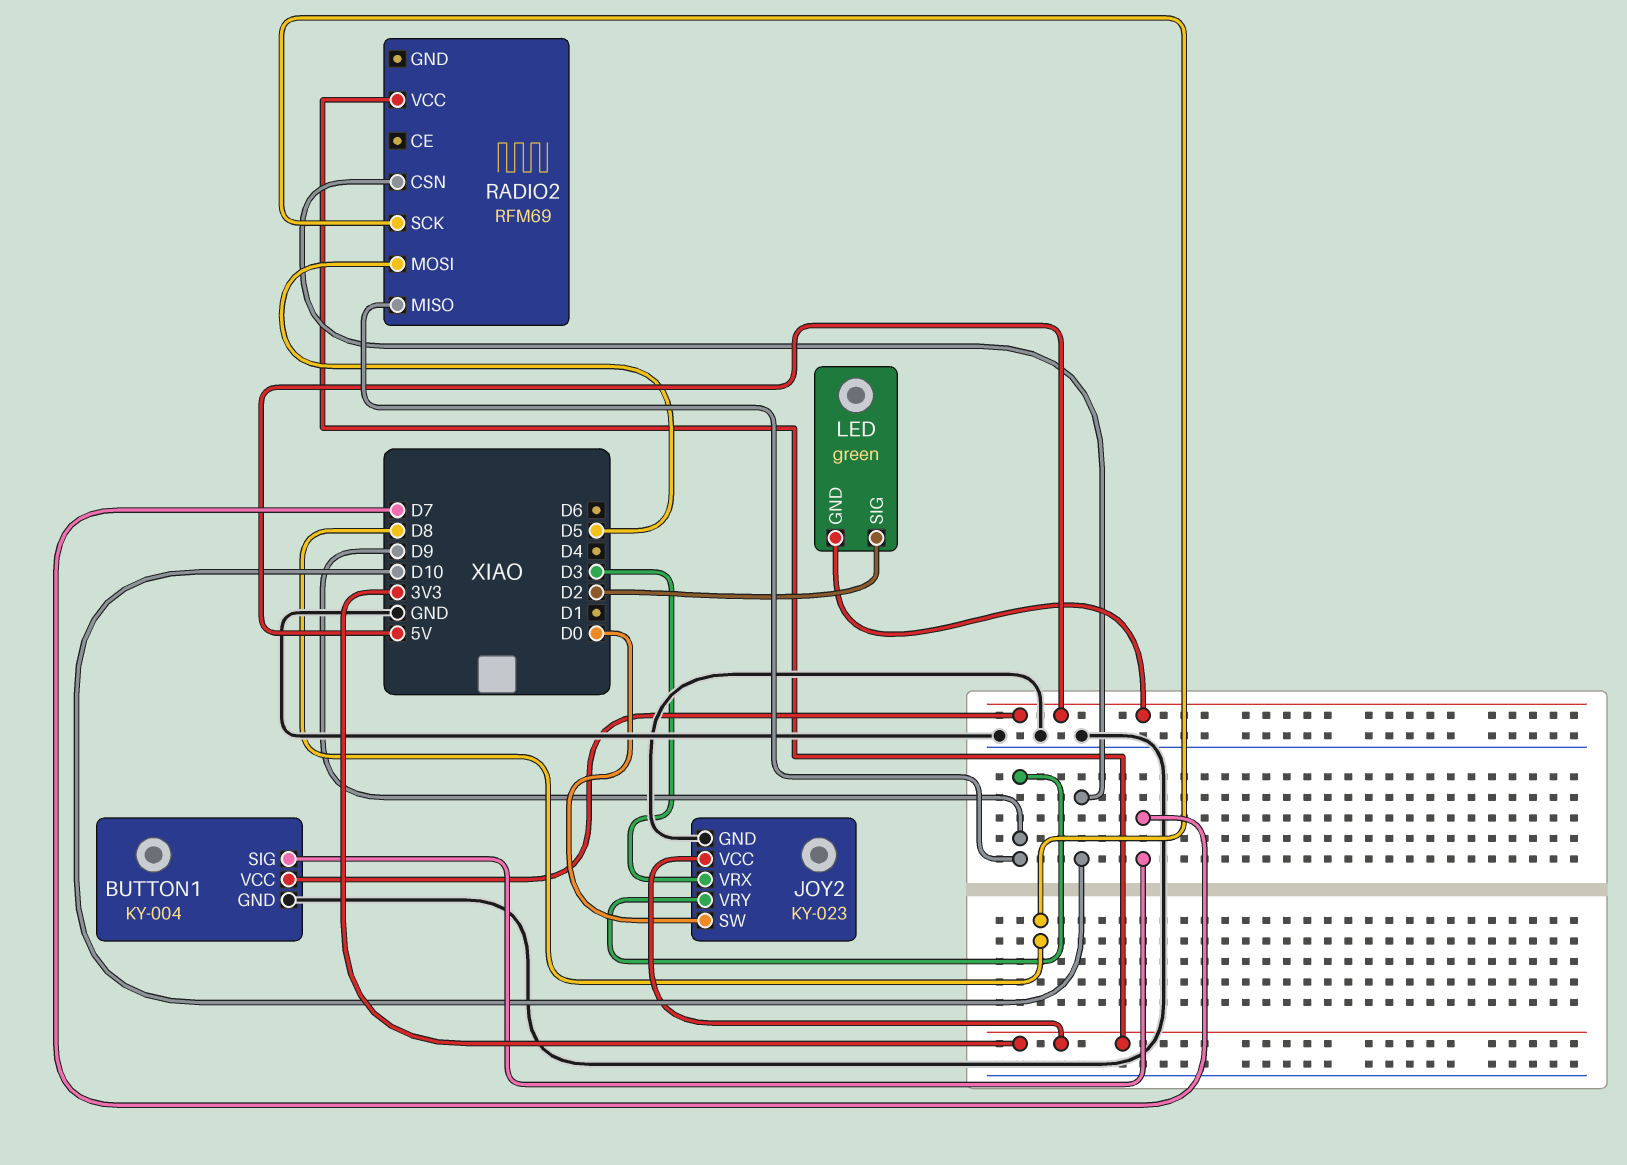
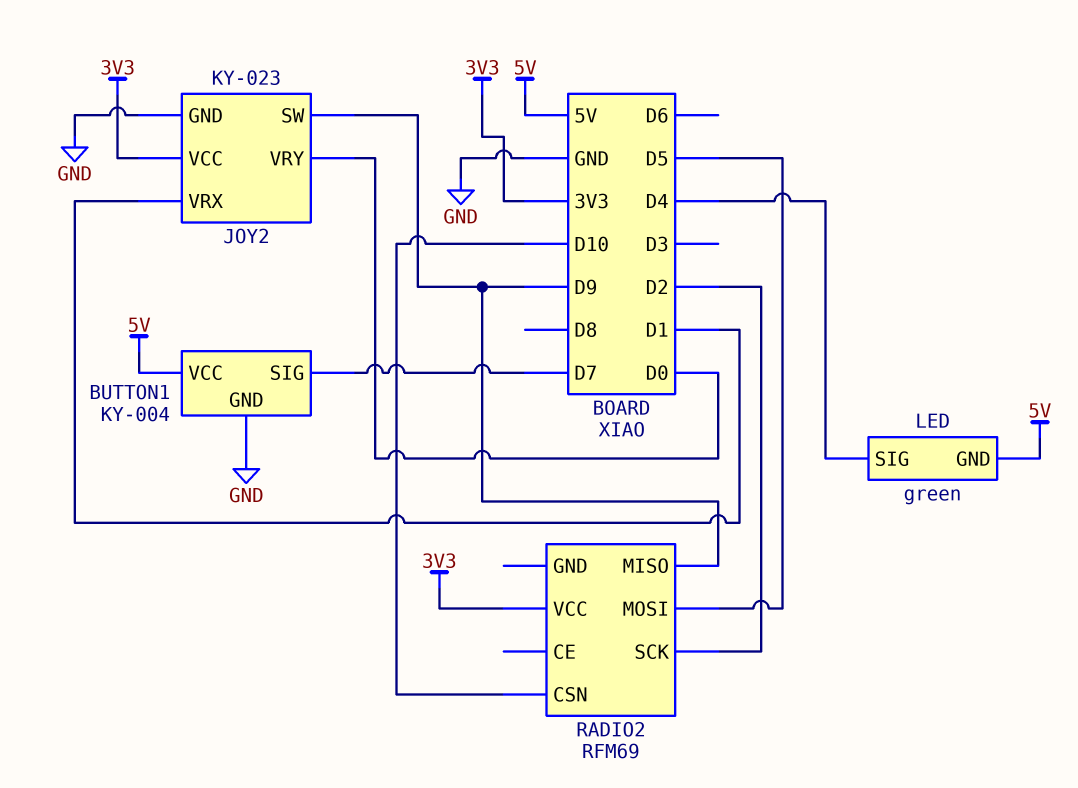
JOY2 pin SW: D0 -> D9
JOY2 pin VRX: D3 -> D1
JOY2 pin VRY: D9 -> D0
LED pin SIG: D2 -> D4
RADIO2 pin SCK: D8 -> D2

